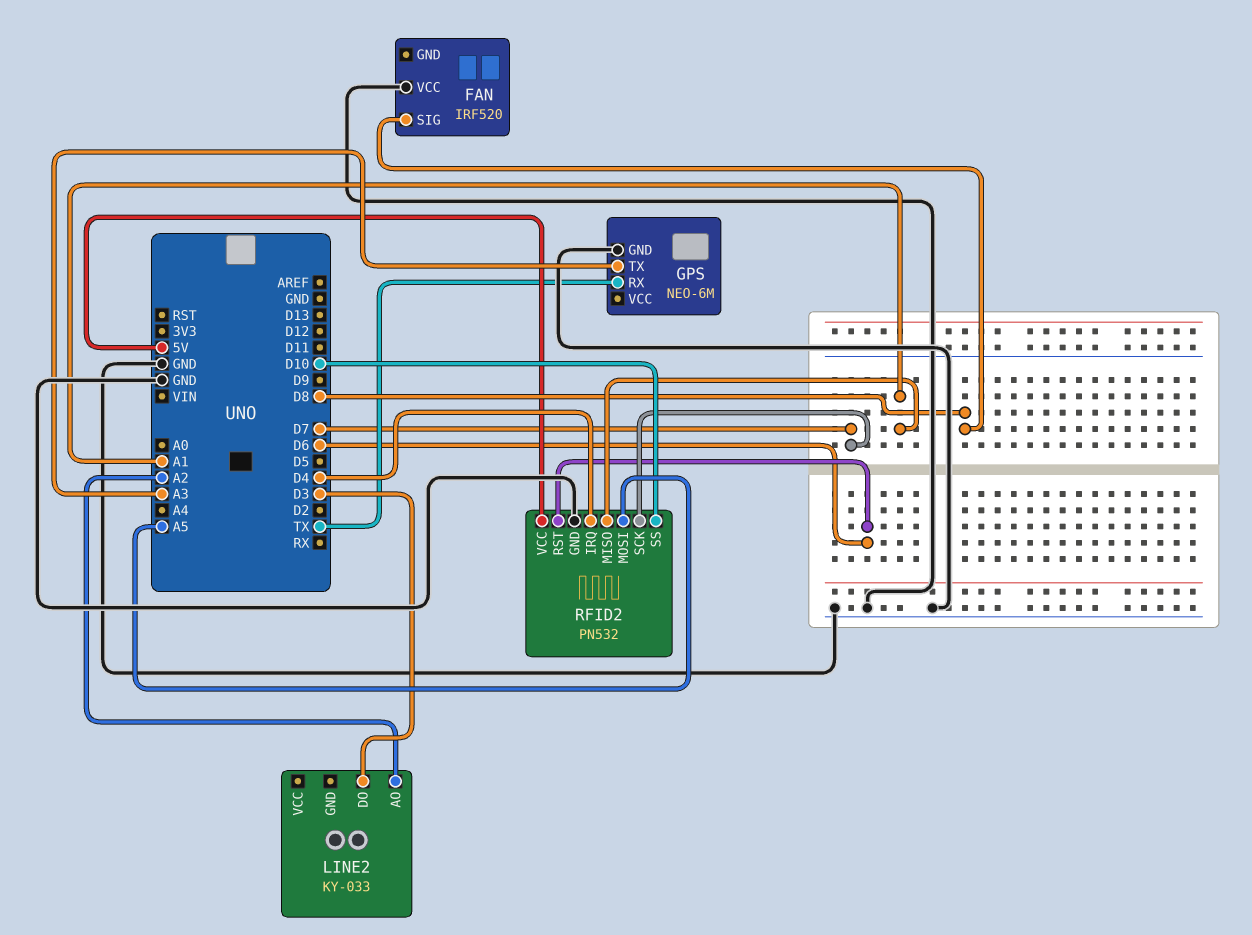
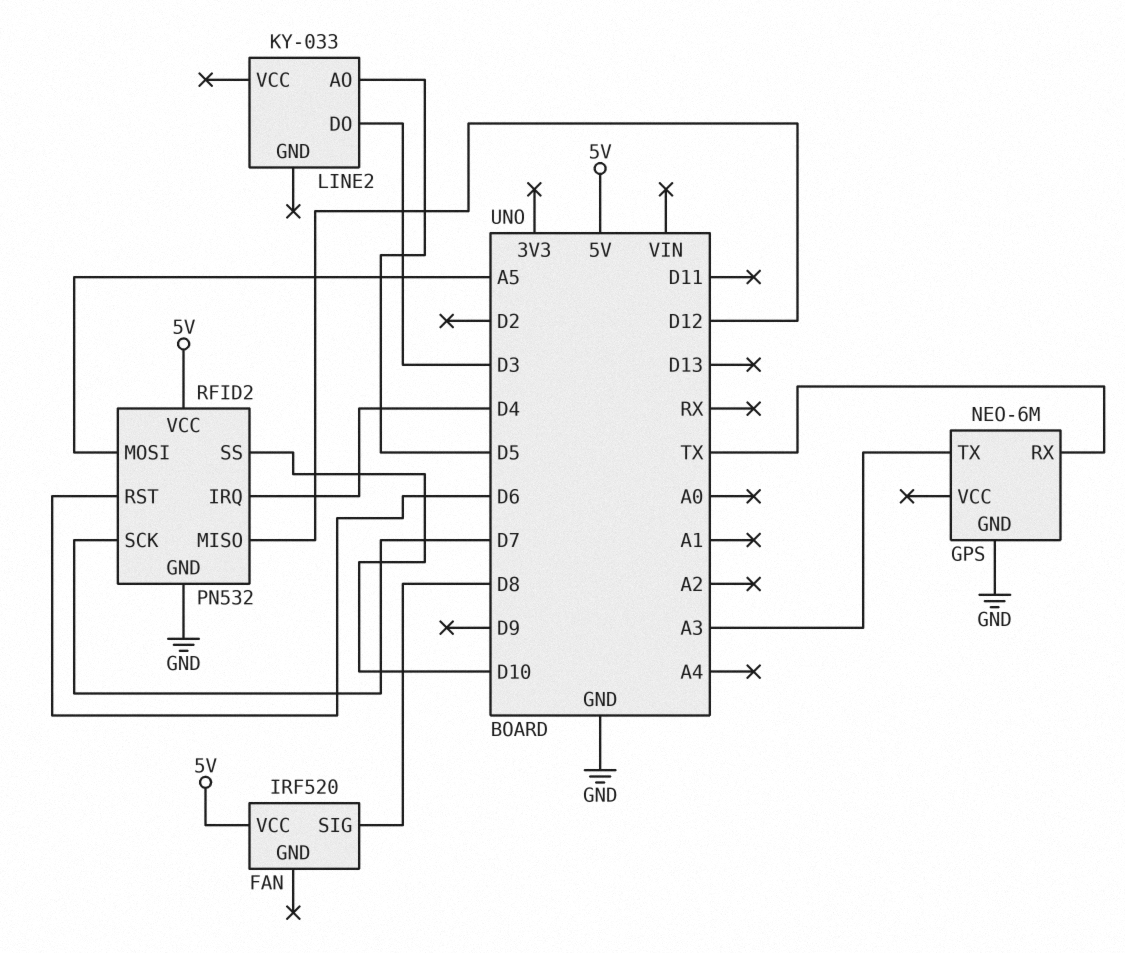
FAN pin VCC: GND -> 5V
LINE2 pin AO: A2 -> D5
RFID2 pin MISO: A1 -> D12

